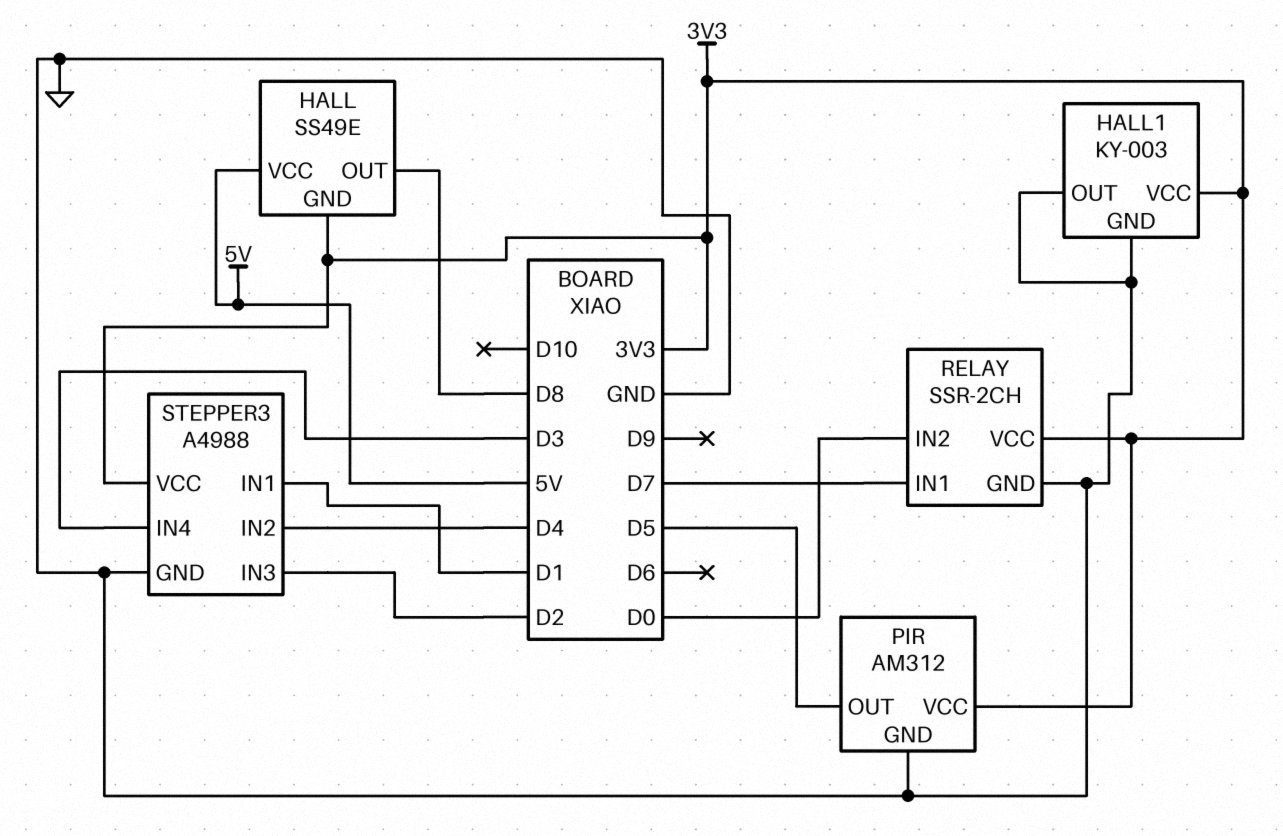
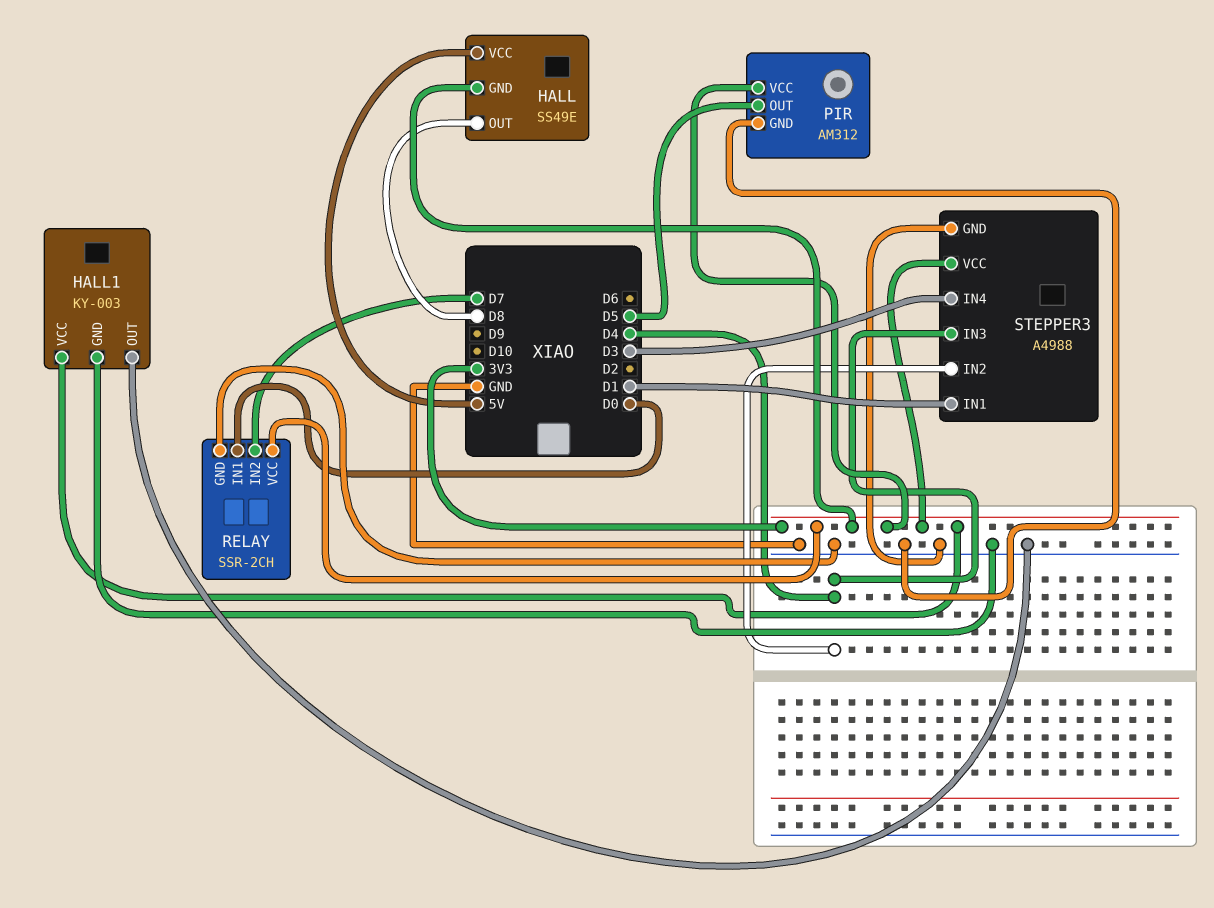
RELAY pin IN1: D7 -> D0
RELAY pin IN2: D0 -> D7
STEPPER3 pin IN3: D2 -> D4

